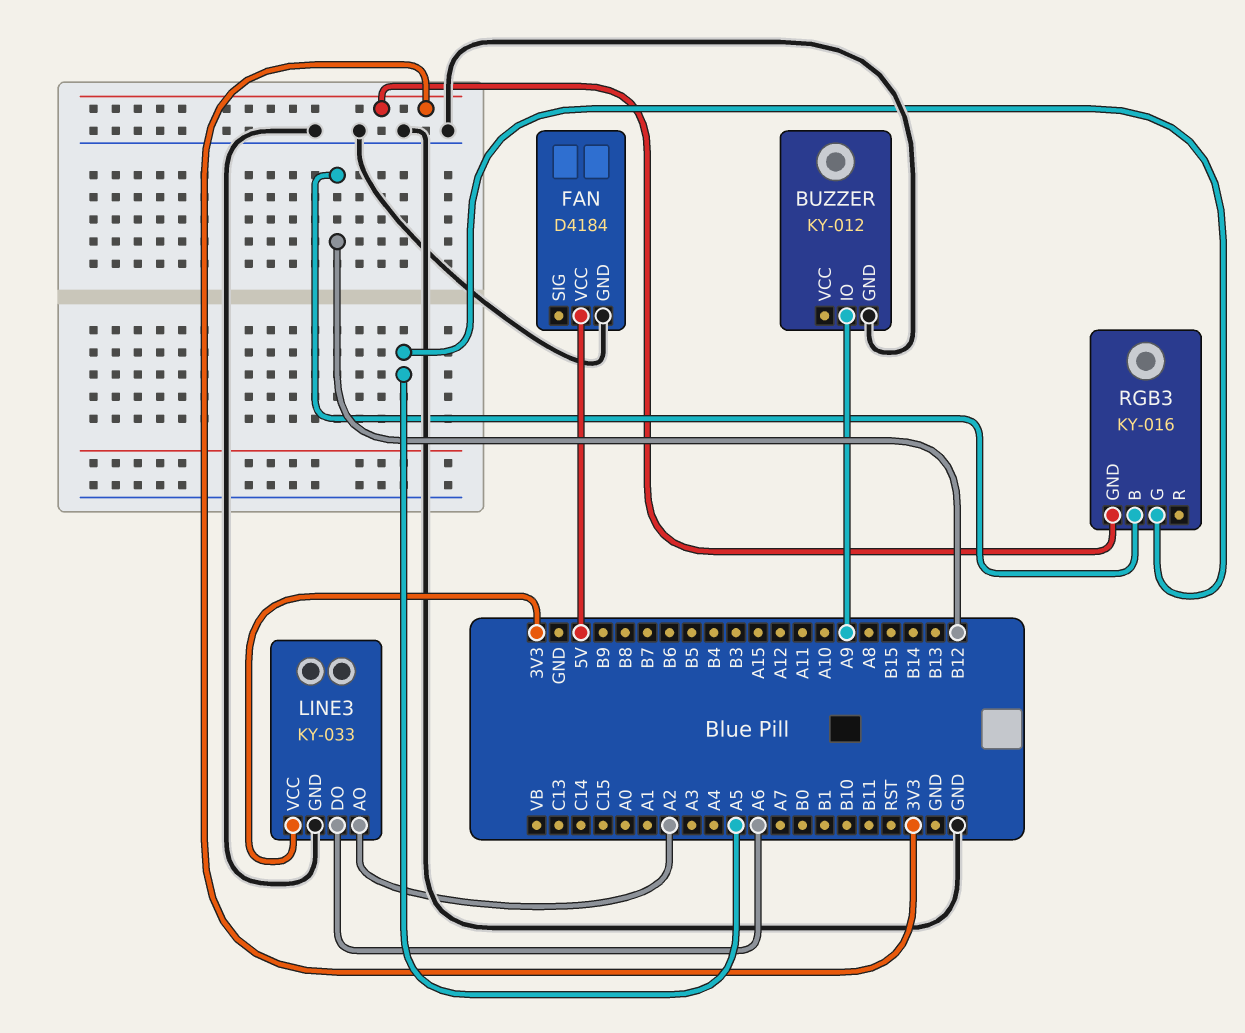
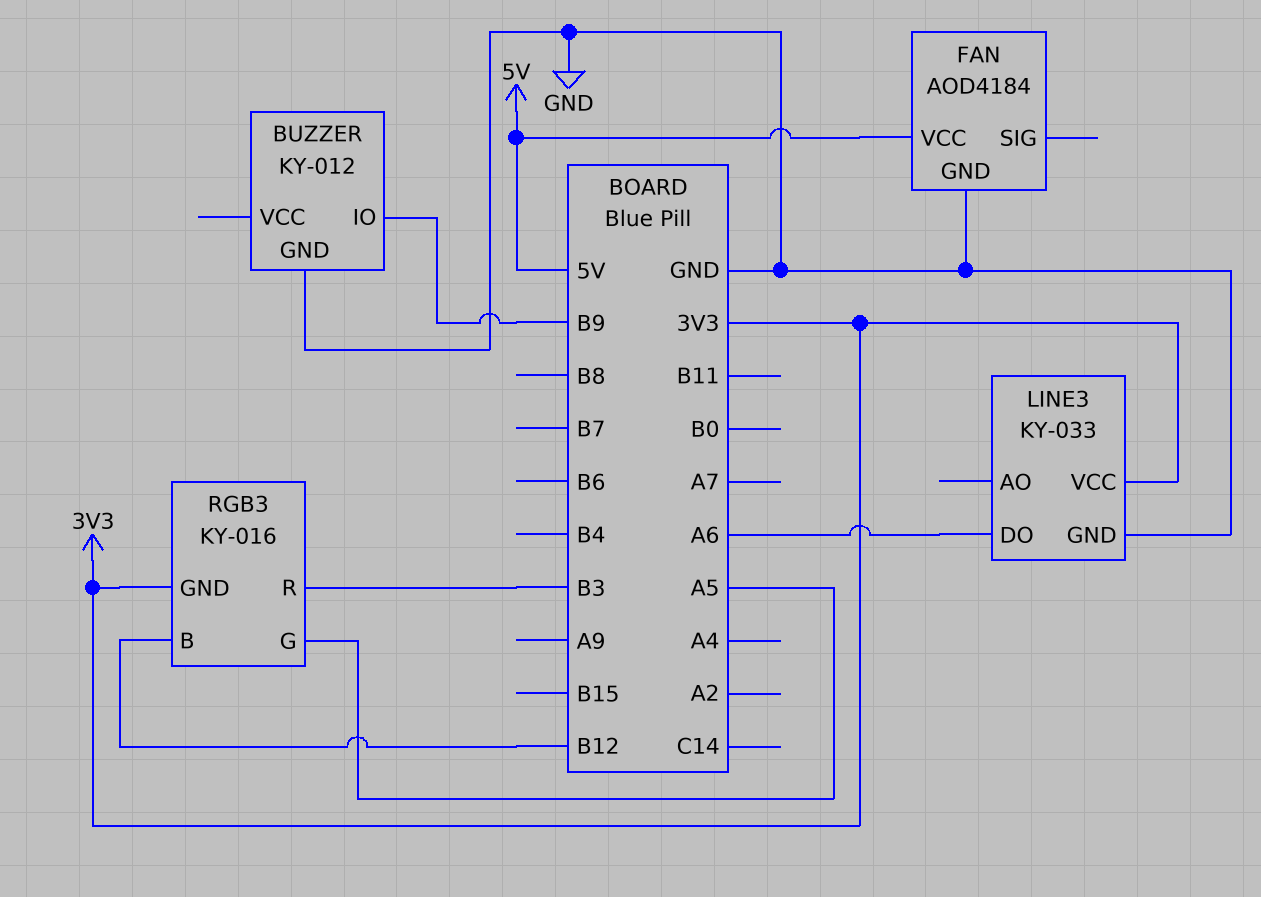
BUZZER pin IO: A9 -> B9
FAN: D4184 -> AOD4184
LINE3 pin AO: A2 -> none
RGB3 pin R: none -> B3

